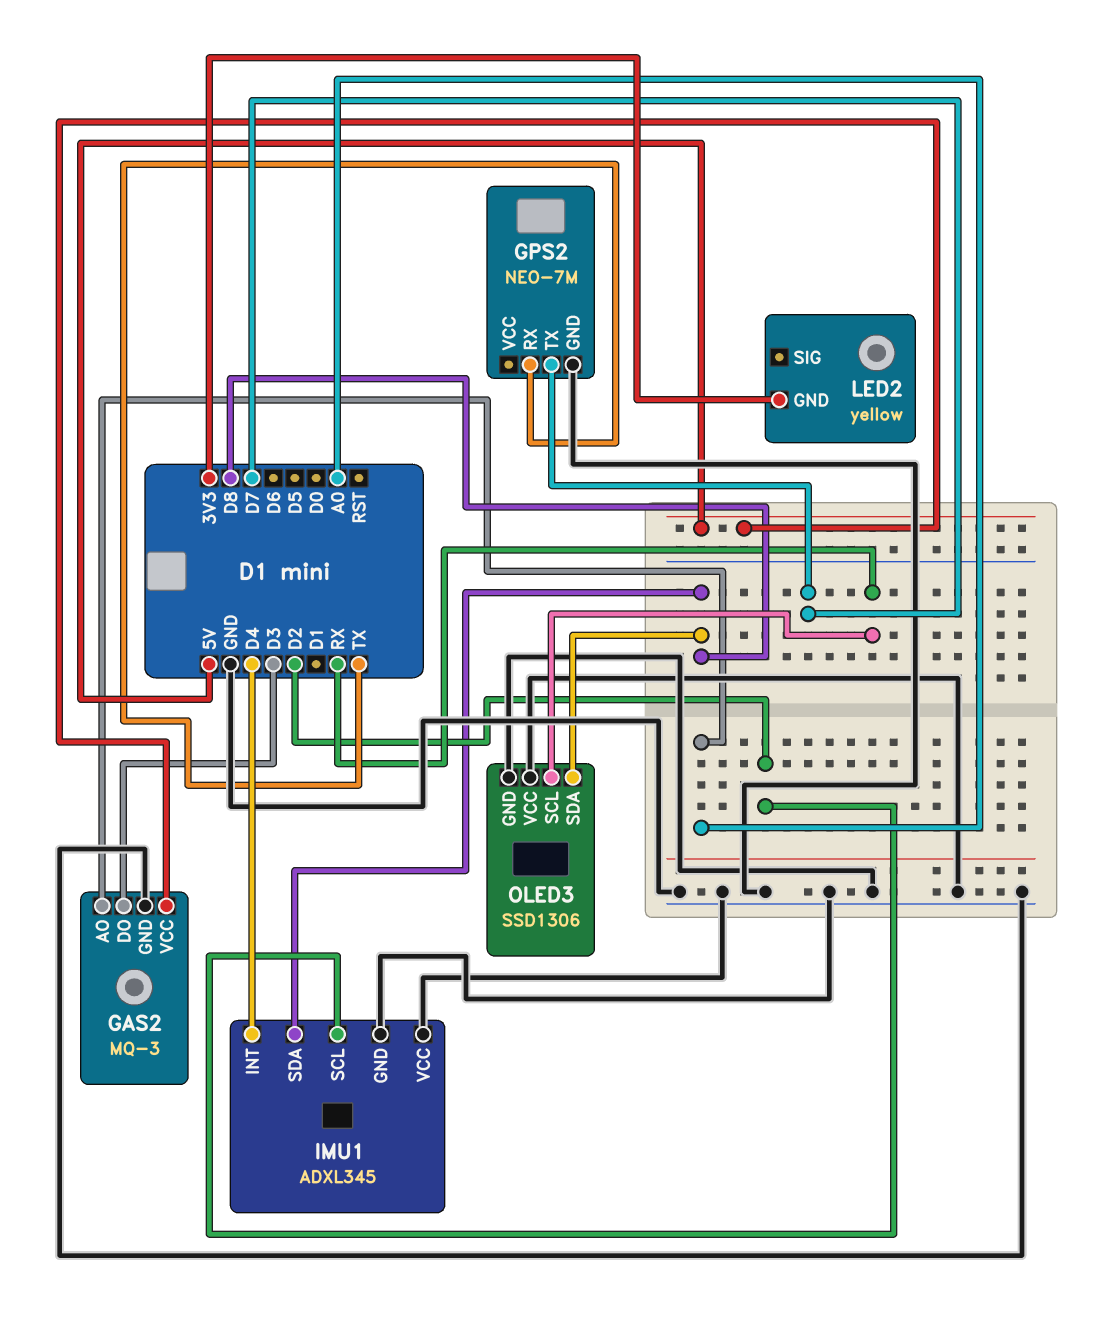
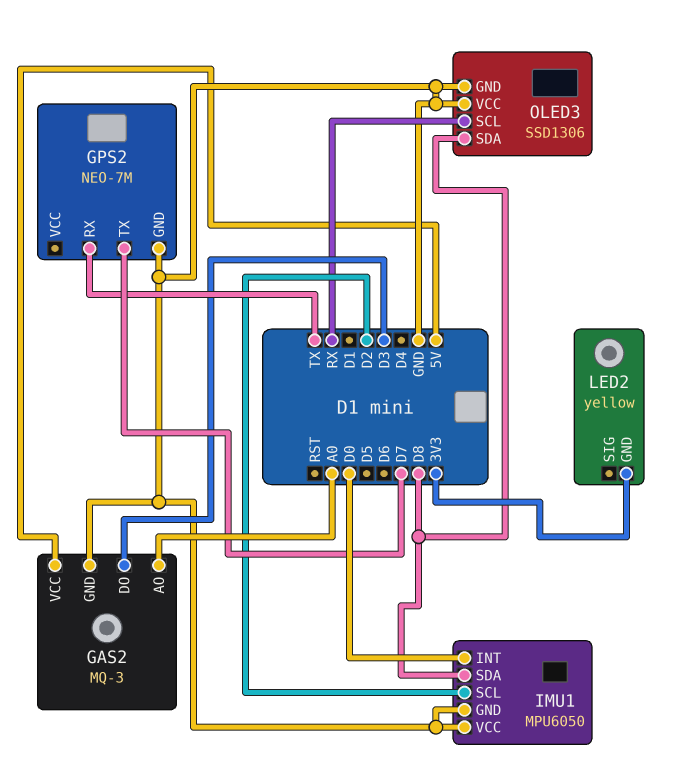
IMU1: ADXL345 -> MPU6050
IMU1 pin INT: D4 -> D0

